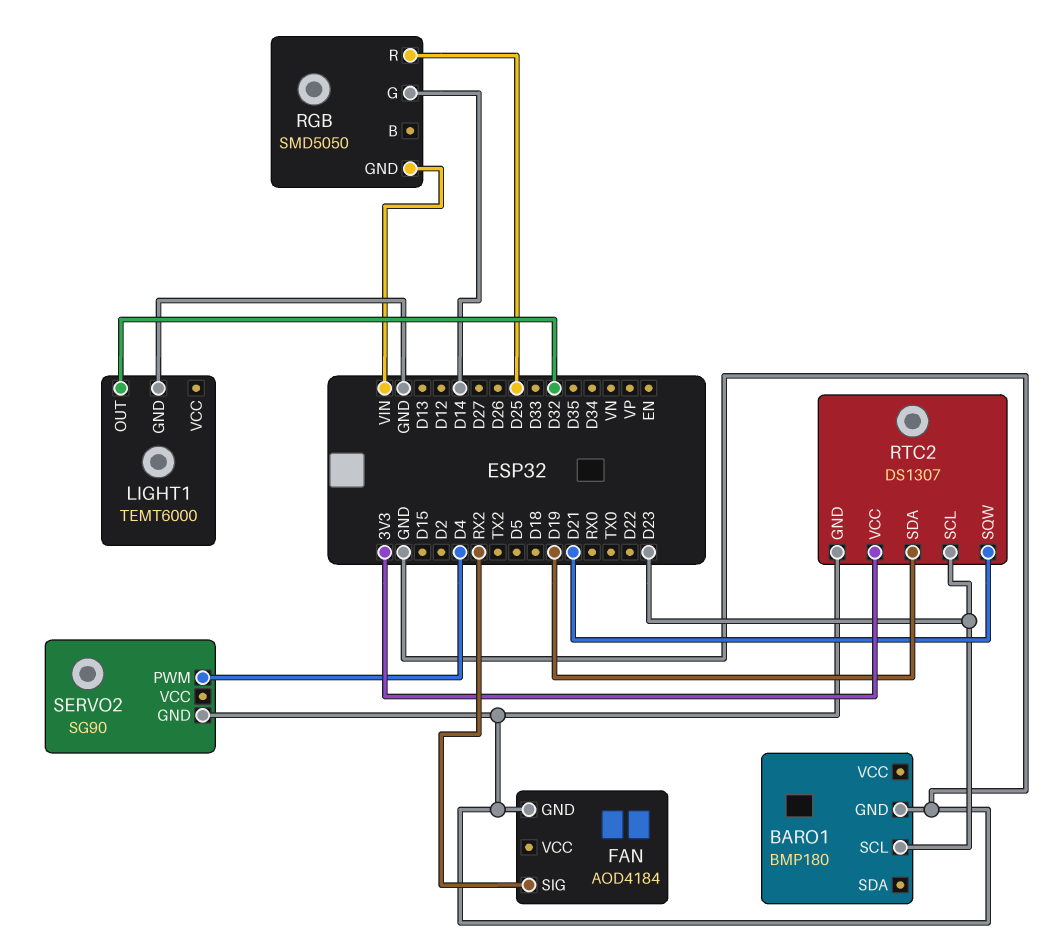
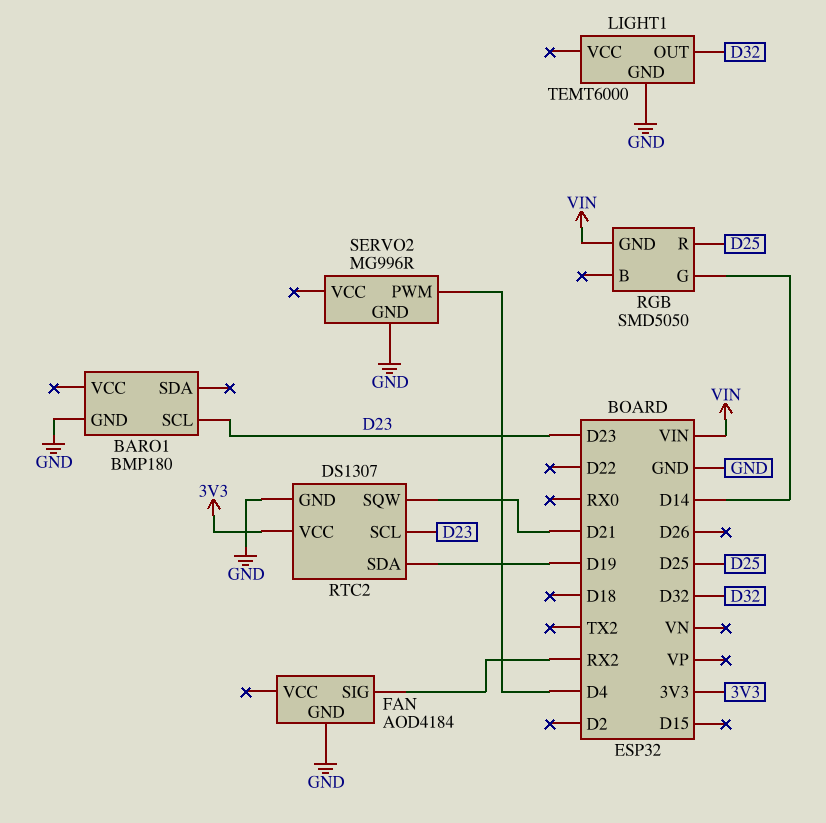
SERVO2: SG90 -> MG996R

